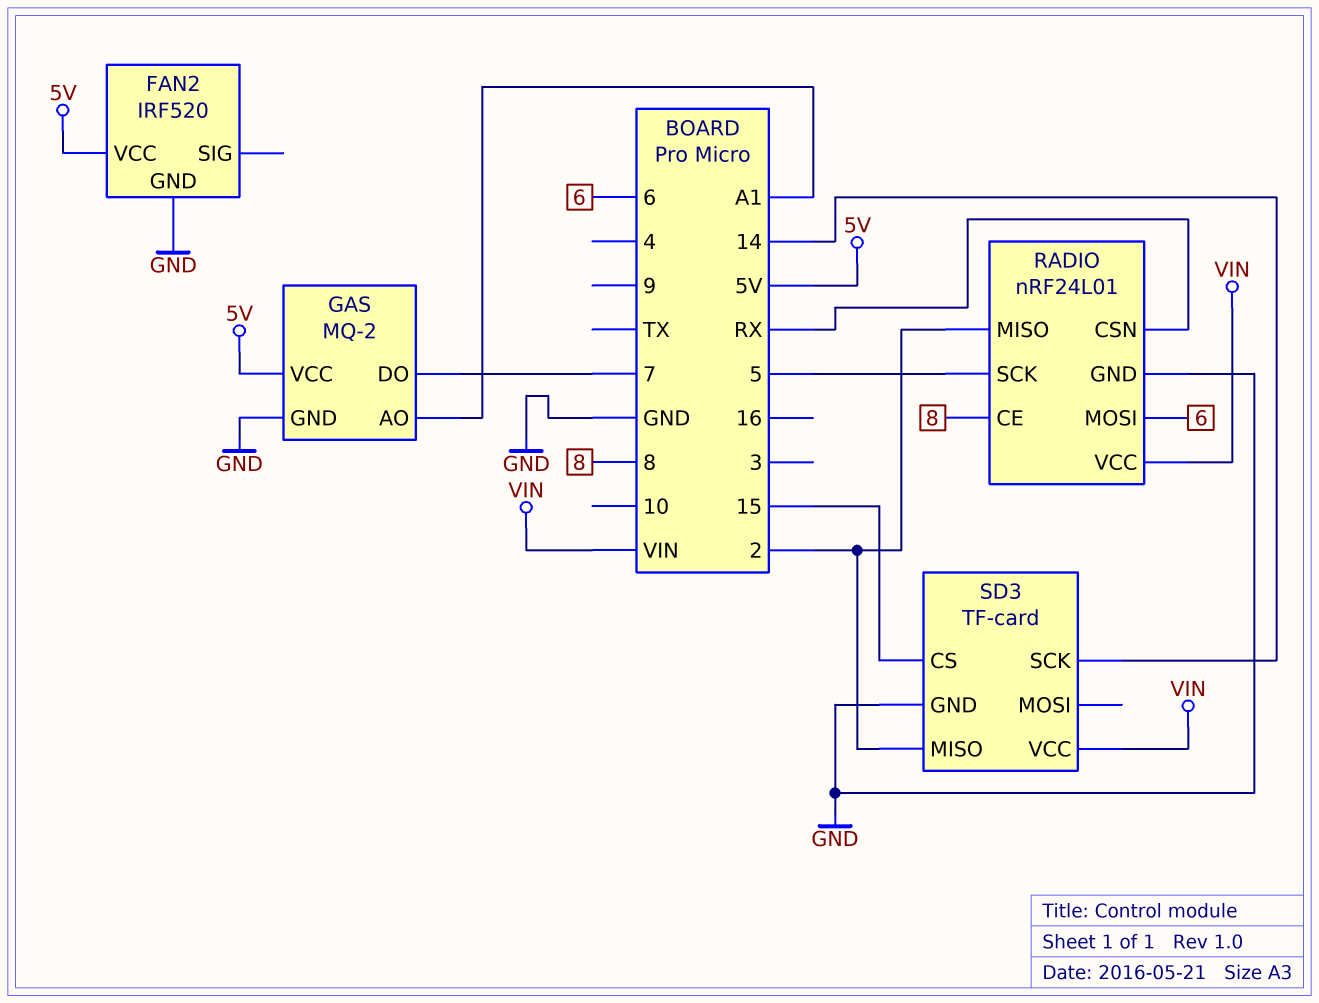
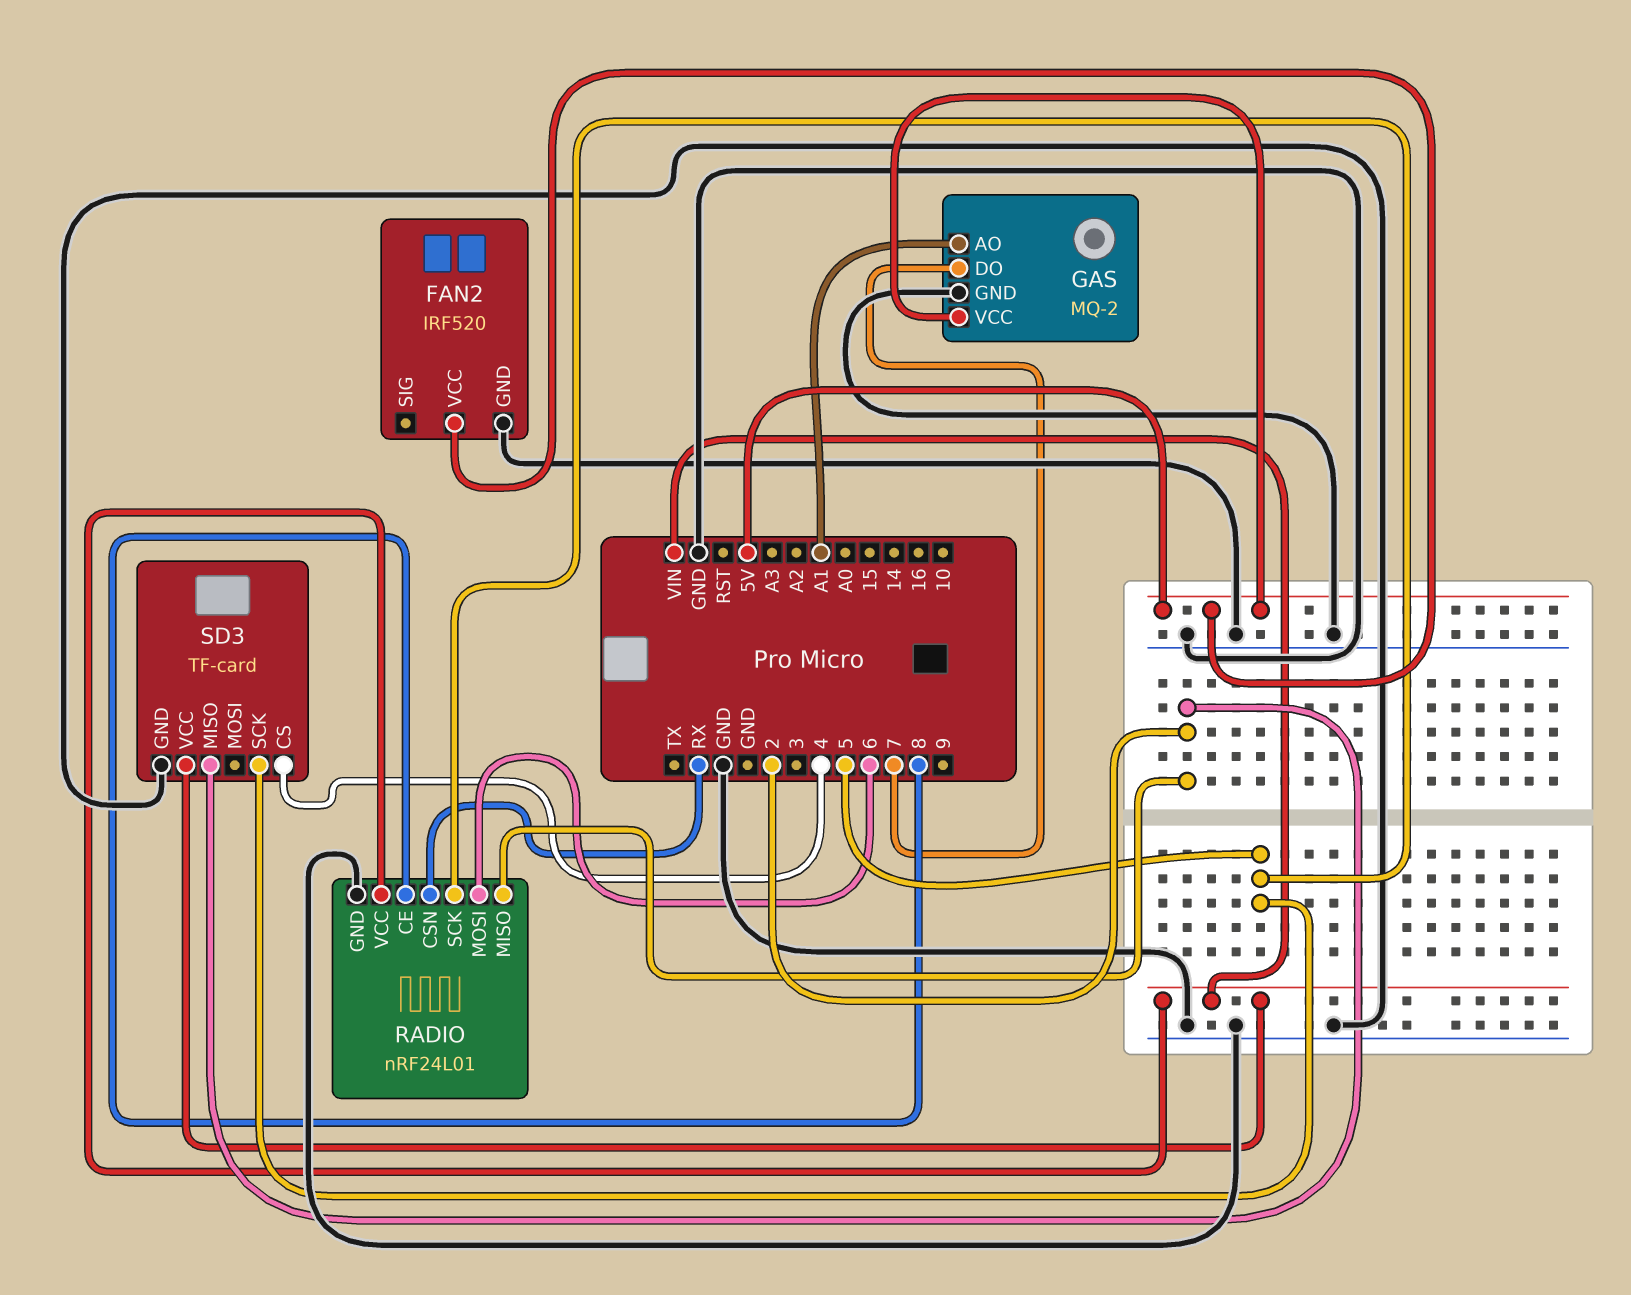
SD3 pin CS: 15 -> 4
SD3 pin SCK: 14 -> 5

